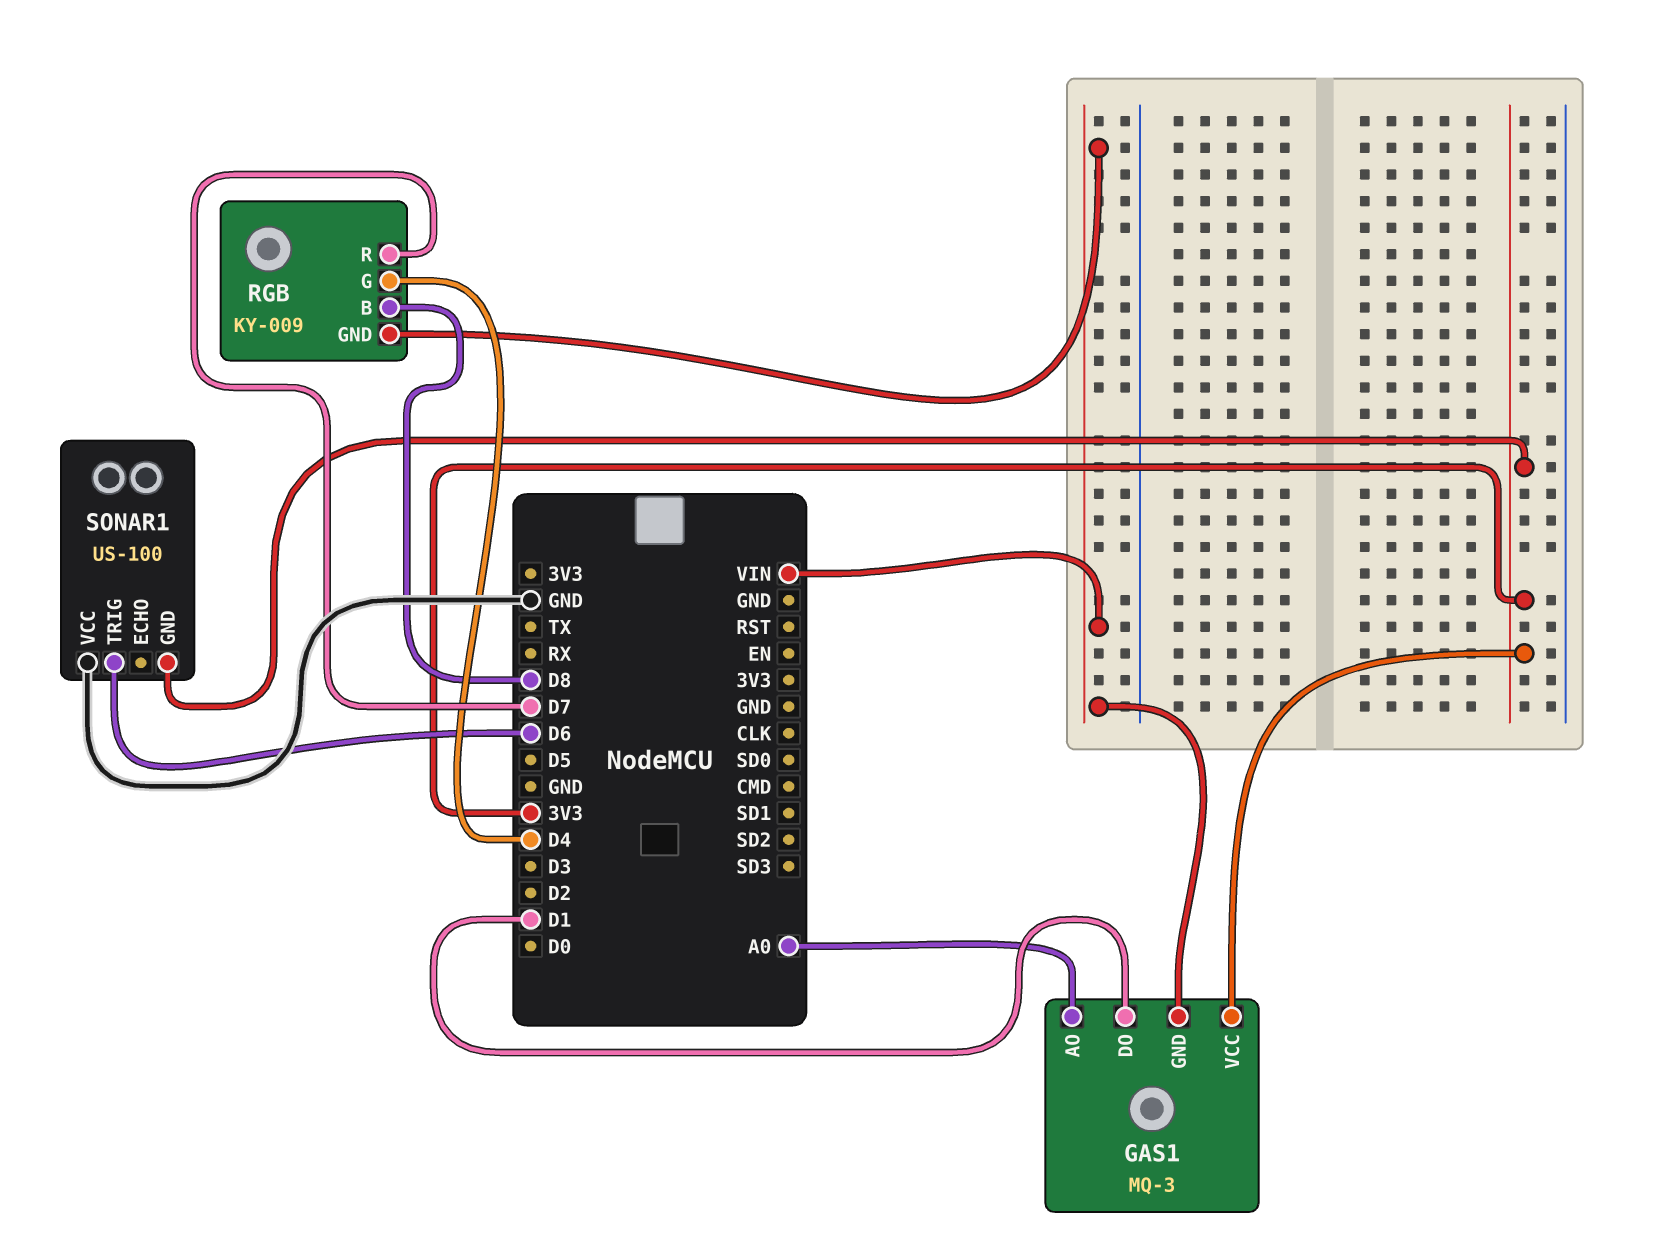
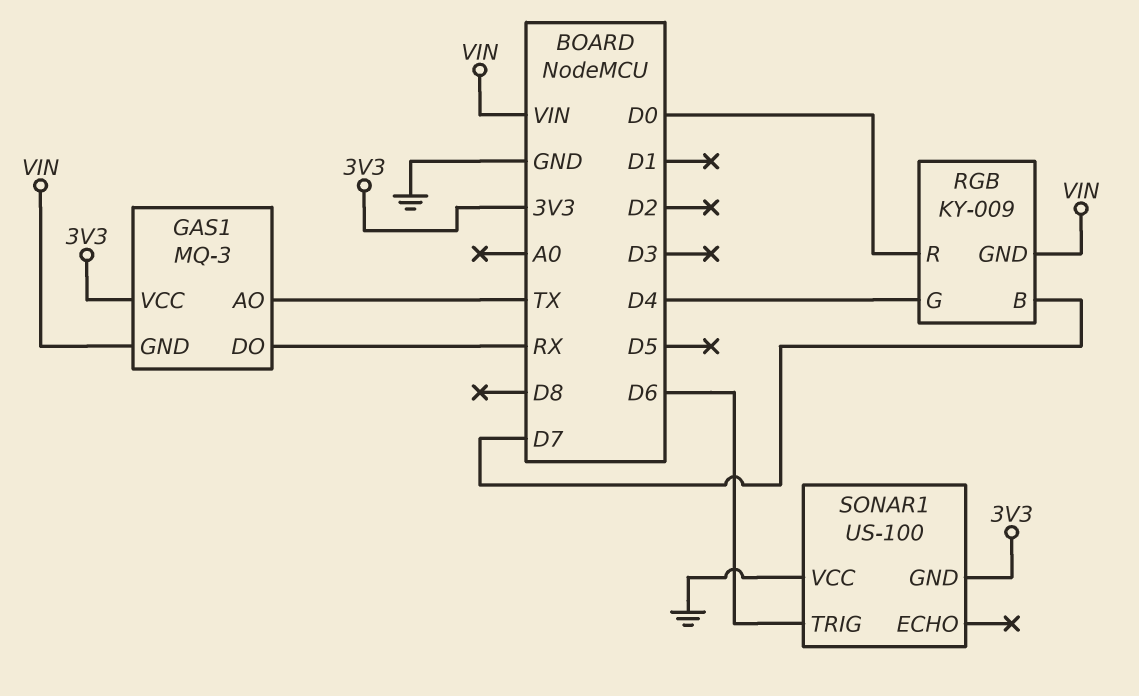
GAS1 pin AO: A0 -> TX
GAS1 pin DO: D1 -> RX
RGB pin B: D8 -> D7
RGB pin R: D7 -> D0

